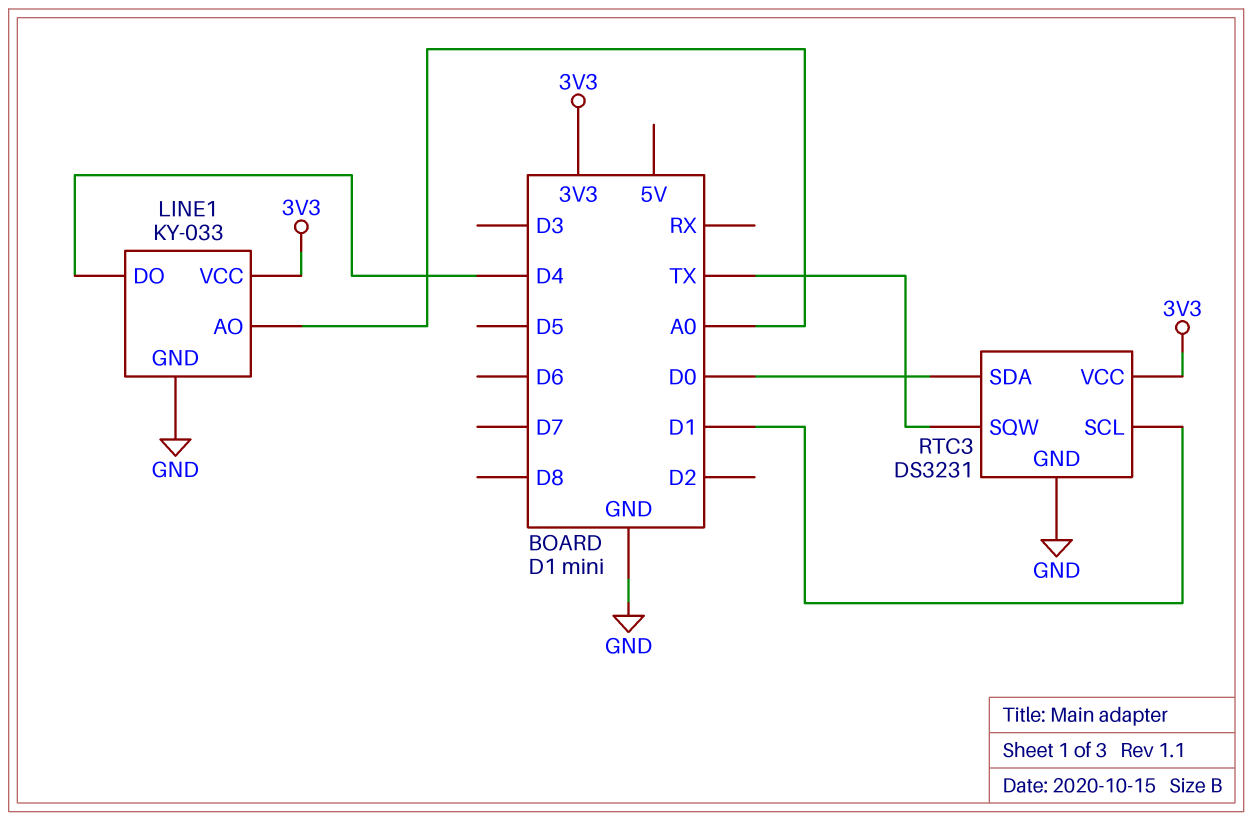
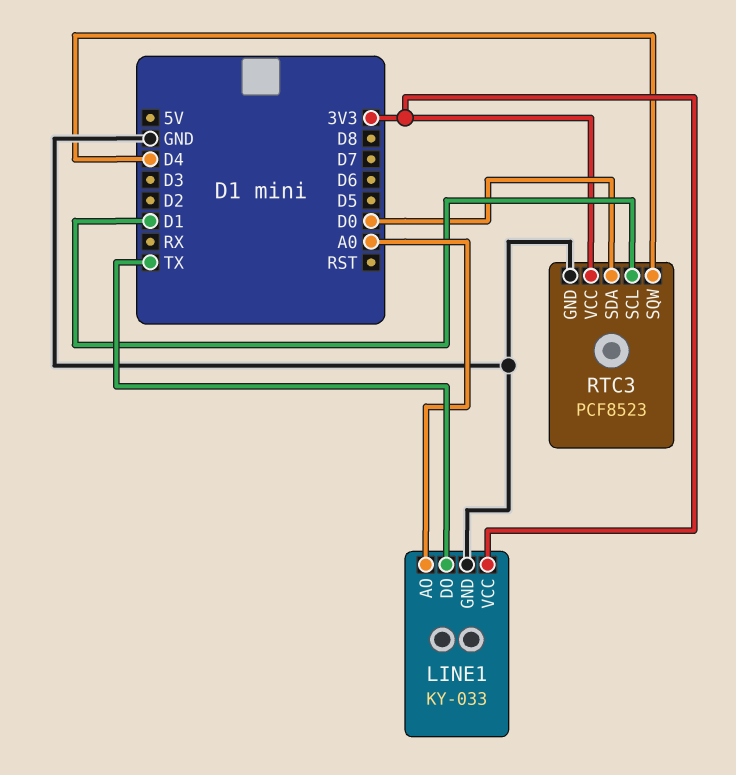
LINE1 pin DO: D4 -> TX
RTC3: DS3231 -> PCF8523
RTC3 pin SQW: TX -> D4

